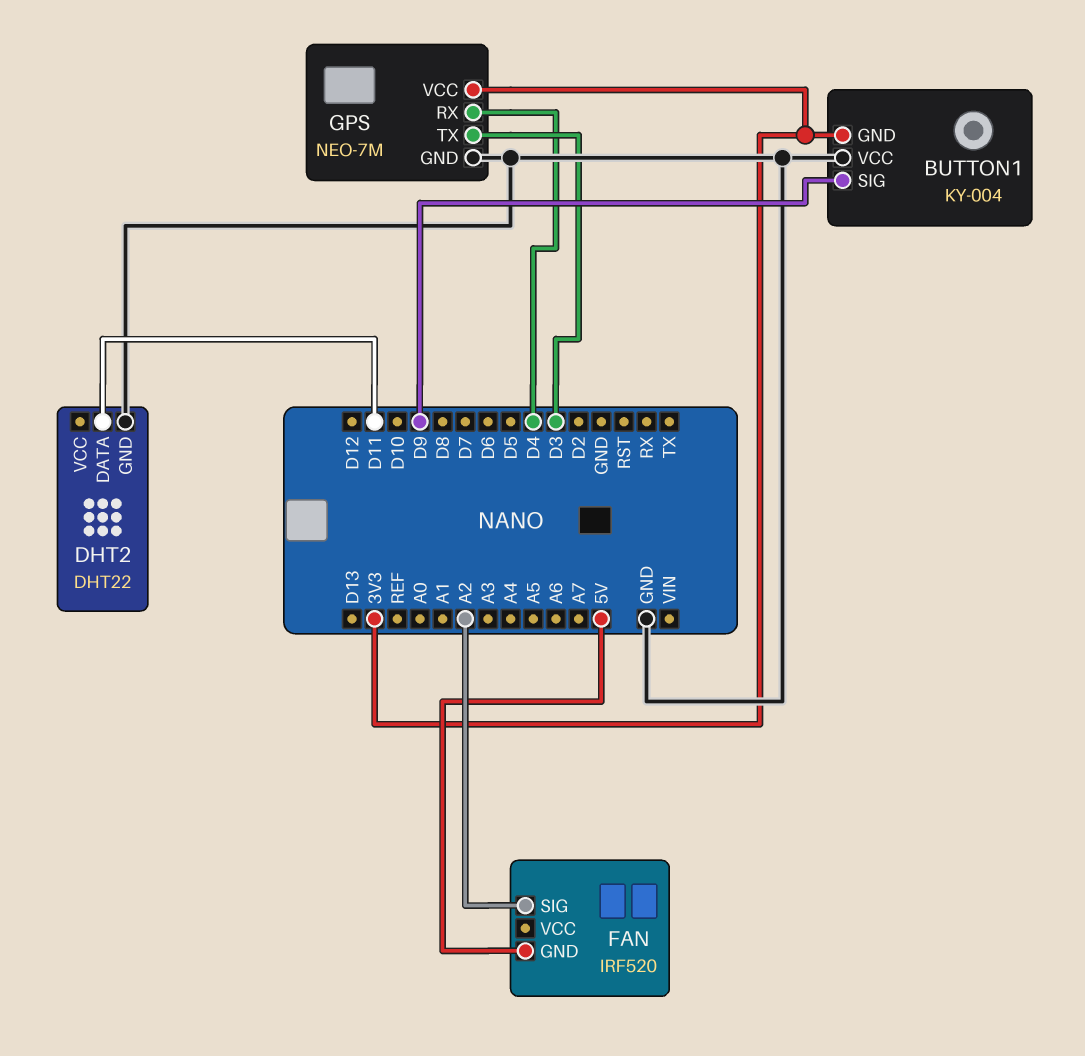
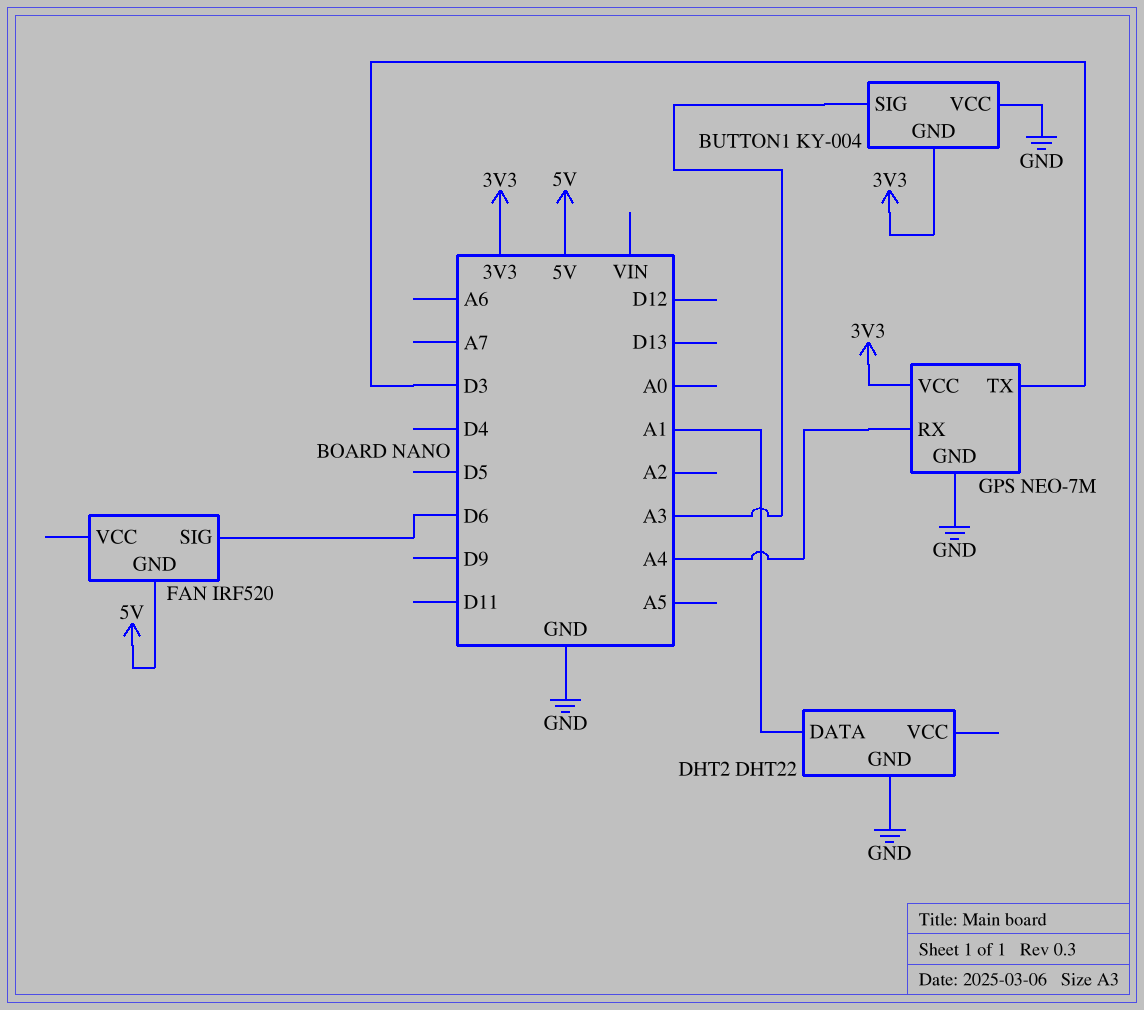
BUTTON1 pin SIG: D9 -> A3
DHT2 pin DATA: D11 -> A1
FAN pin SIG: A2 -> D6
GPS pin RX: D4 -> A4

